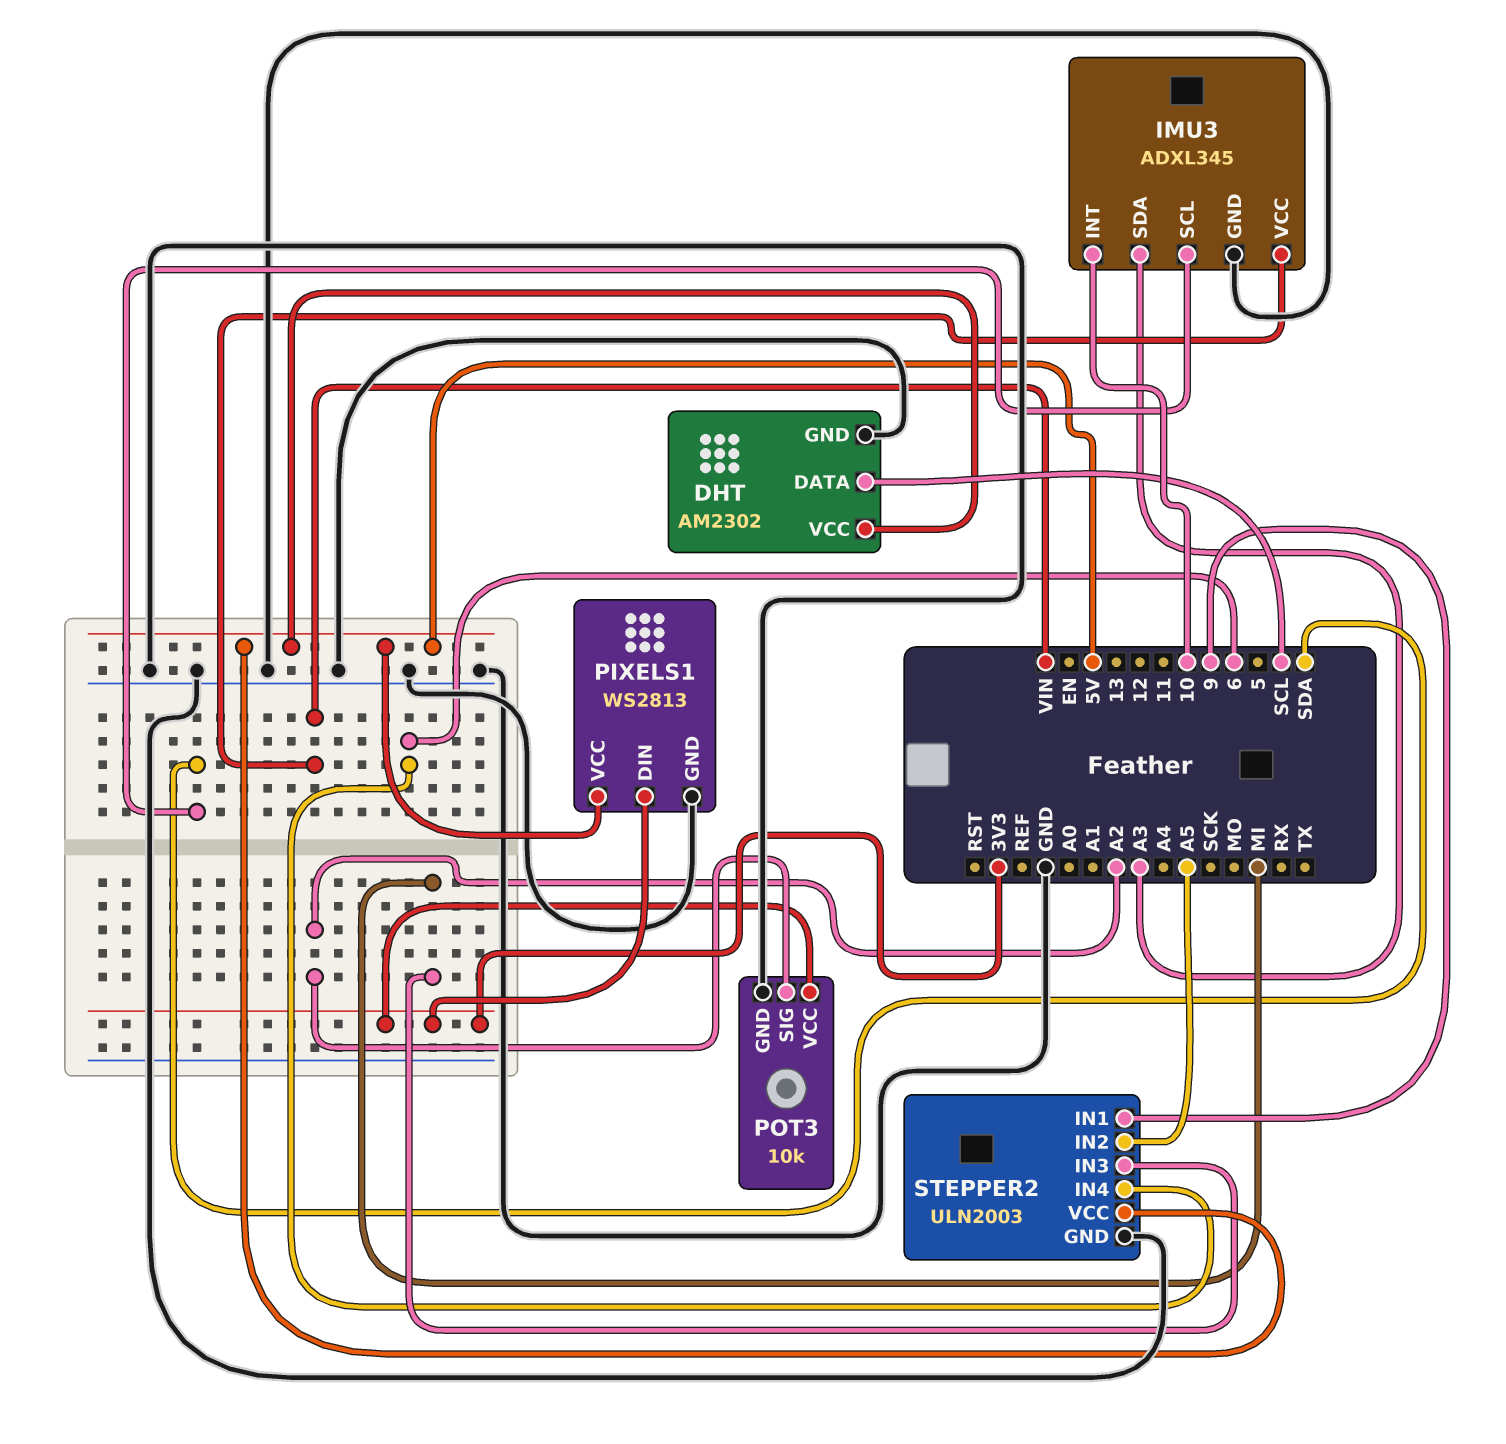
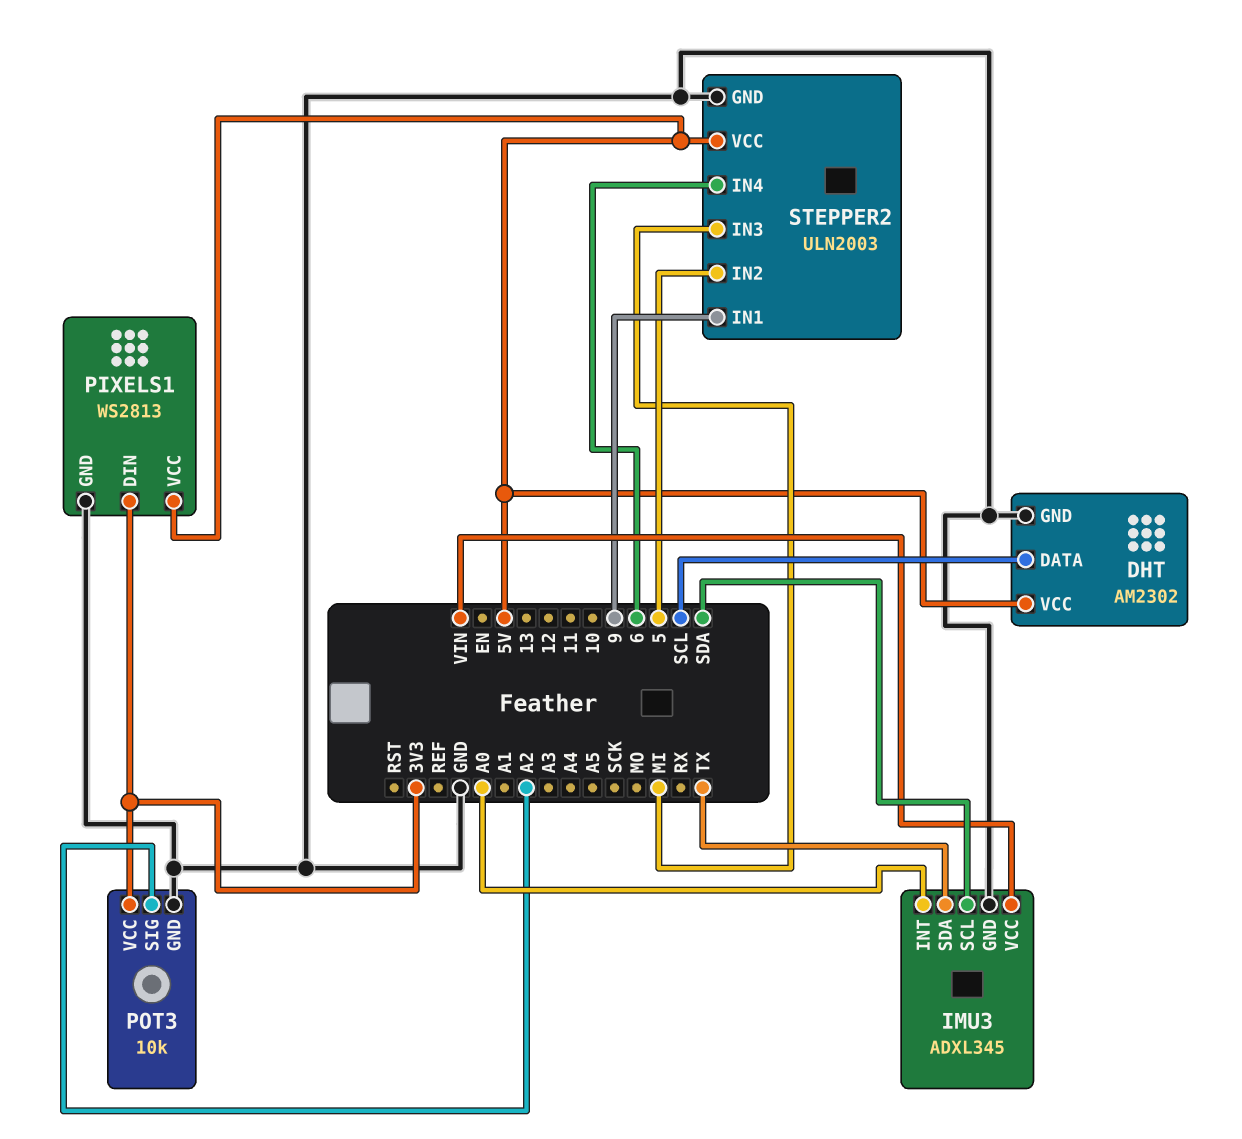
IMU3 pin INT: 10 -> A0
IMU3 pin SDA: A3 -> TX
STEPPER2 pin IN2: A5 -> 5

